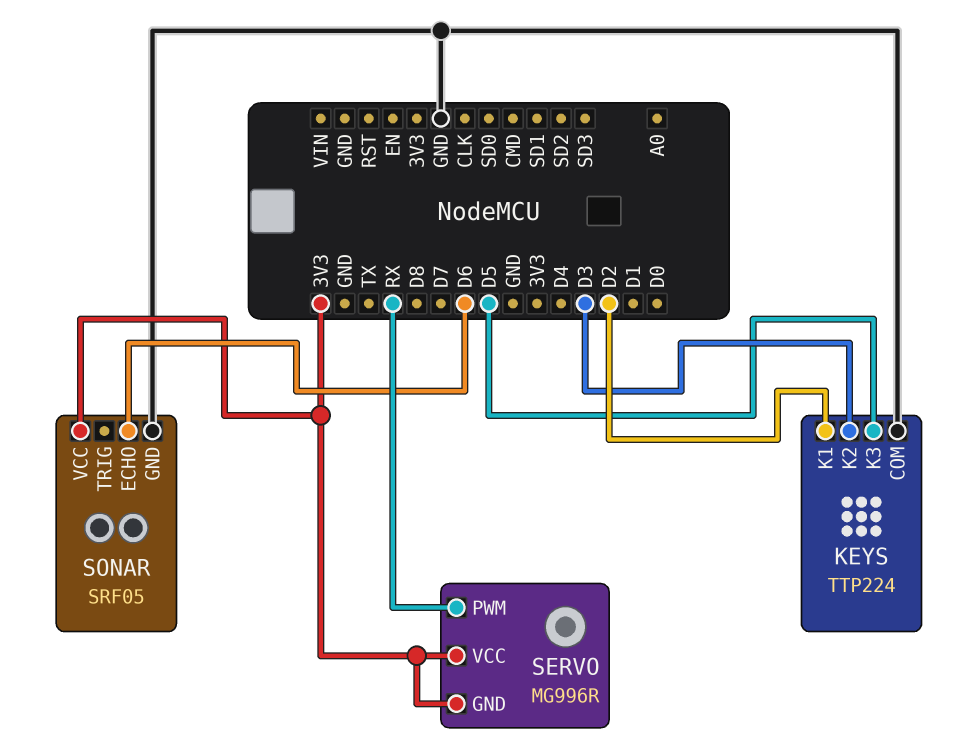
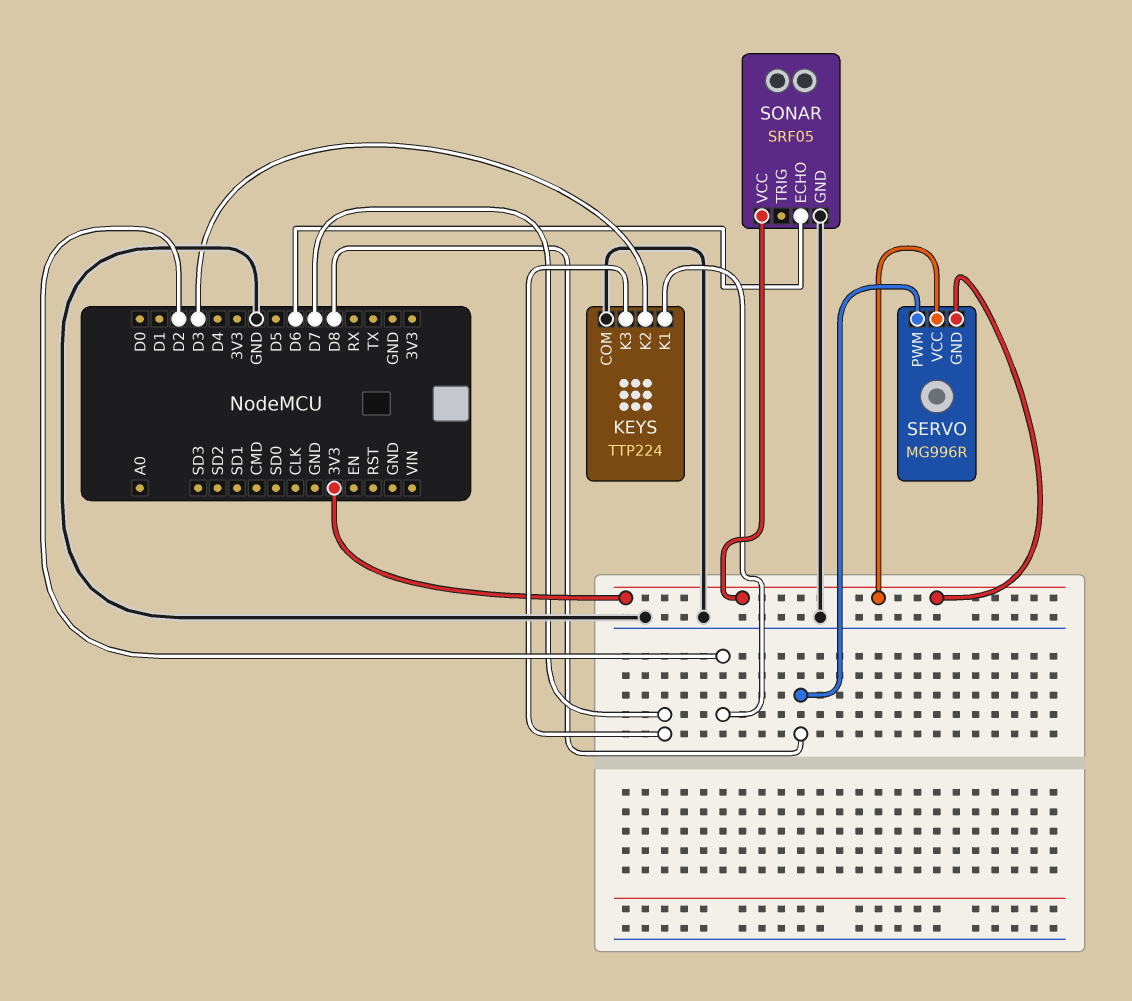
KEYS pin K3: D5 -> D7
SERVO pin PWM: RX -> D8

